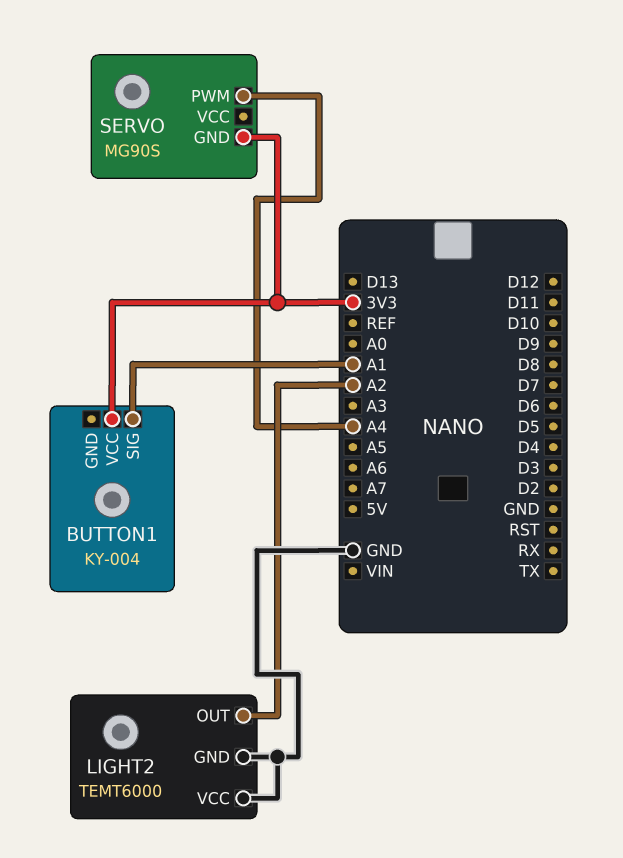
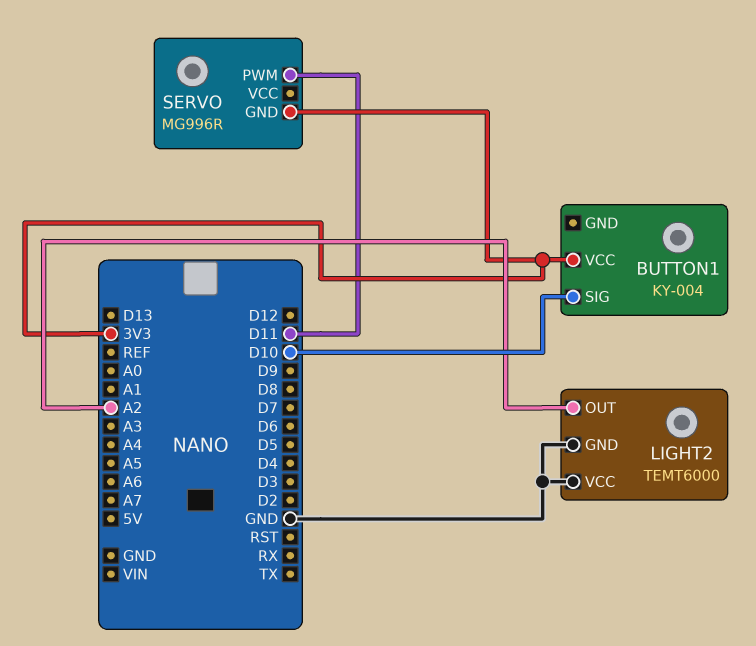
BUTTON1 pin SIG: A1 -> D10
SERVO: MG90S -> MG996R
SERVO pin PWM: A4 -> D11

